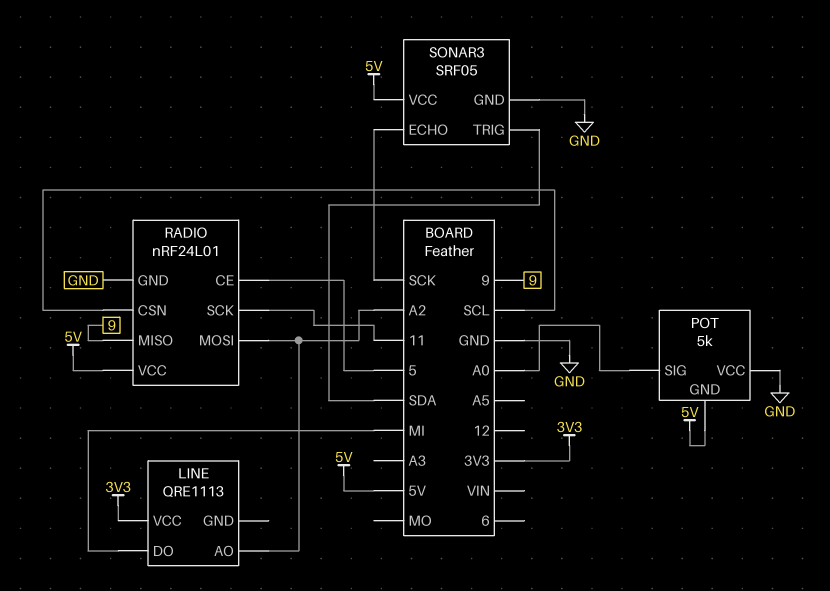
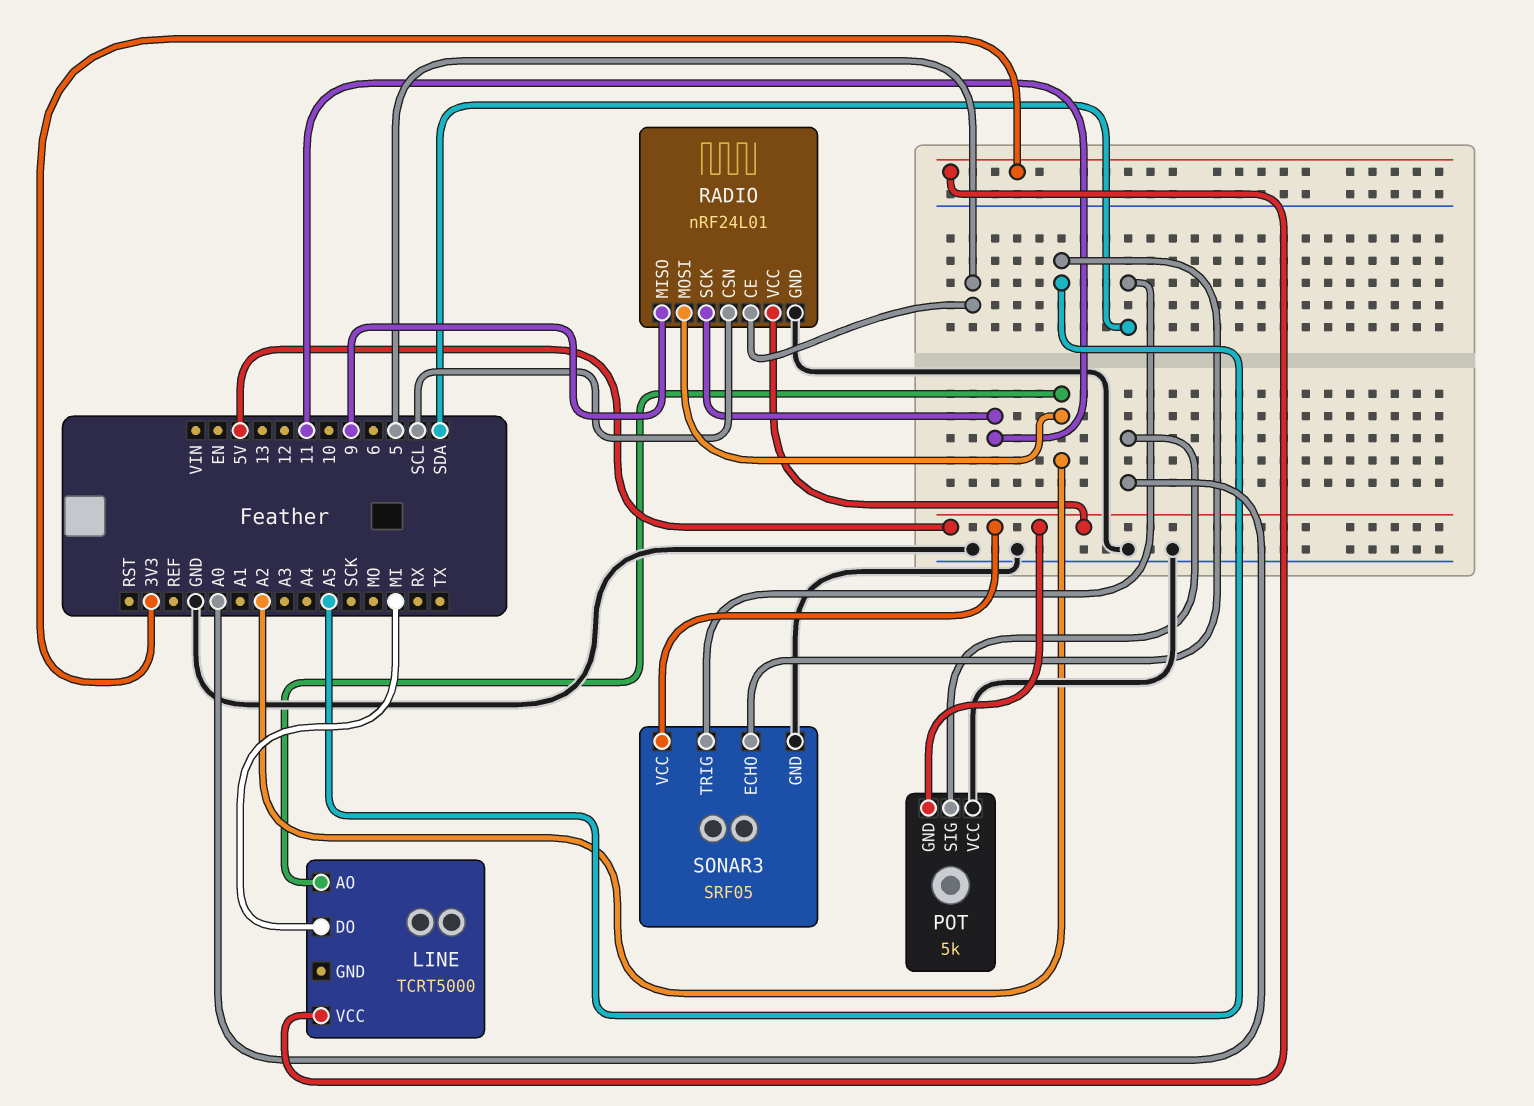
LINE: QRE1113 -> TCRT5000
SONAR3 pin ECHO: SCK -> A5

